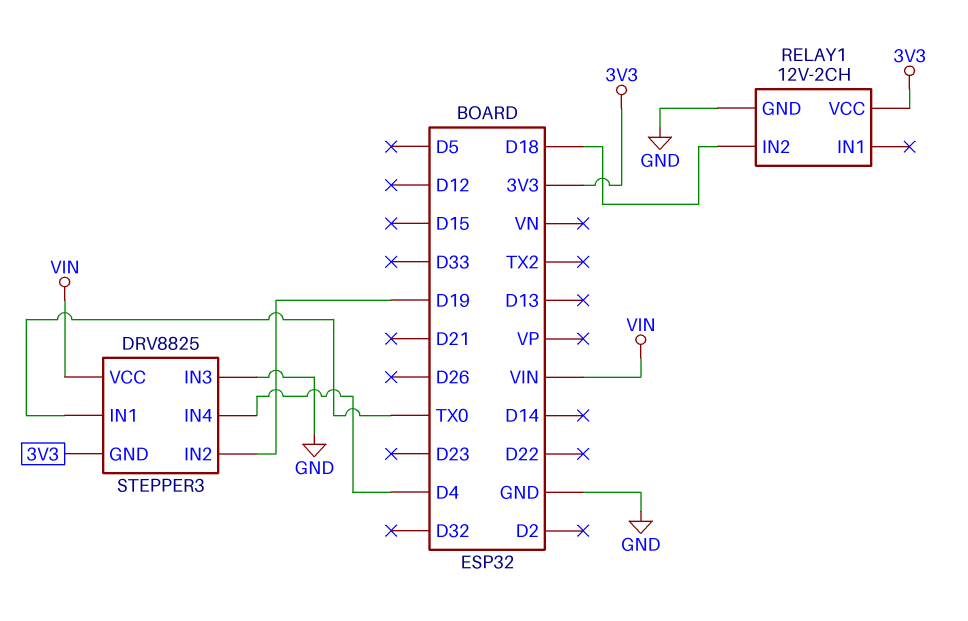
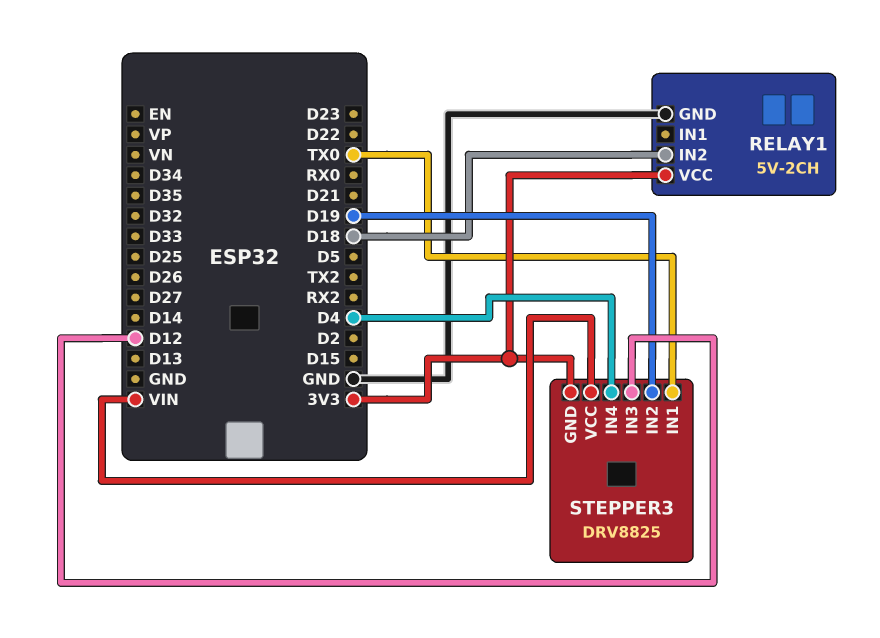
RELAY1: 12V-2CH -> 5V-2CH
STEPPER3 pin IN3: GND -> D12

